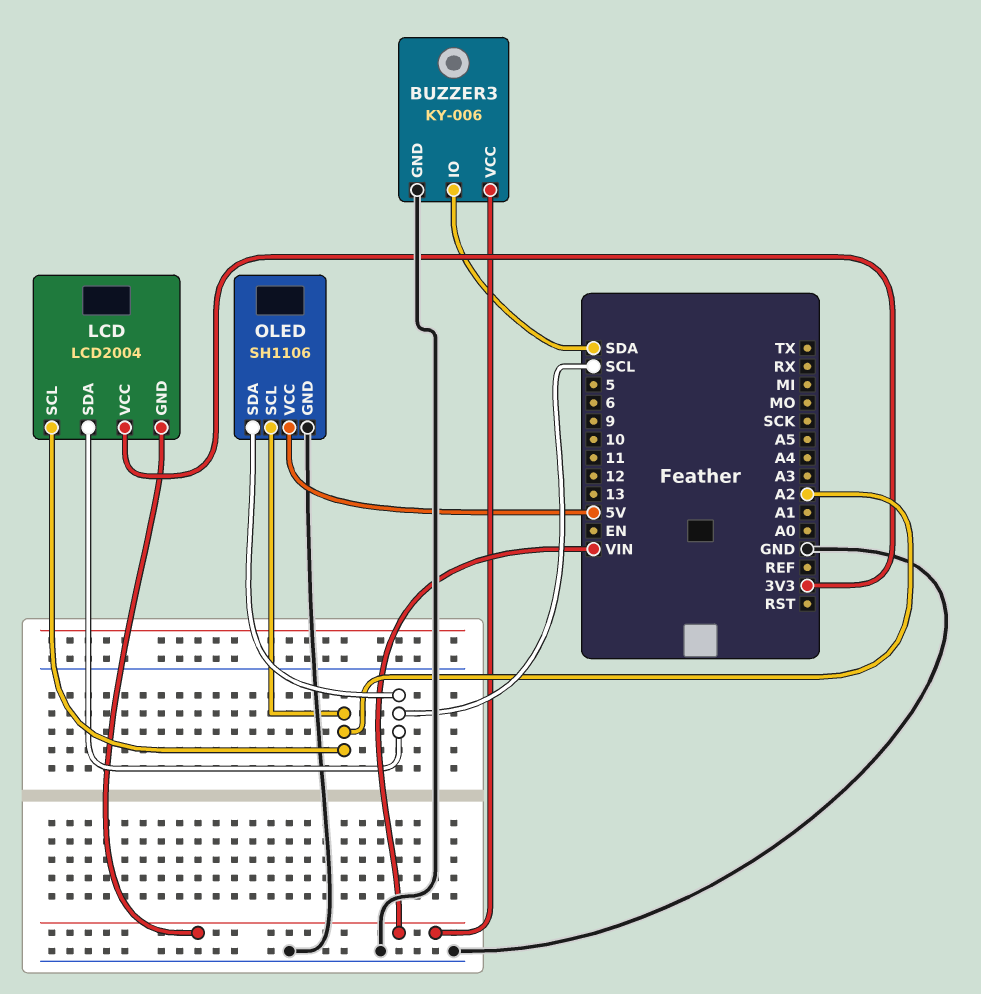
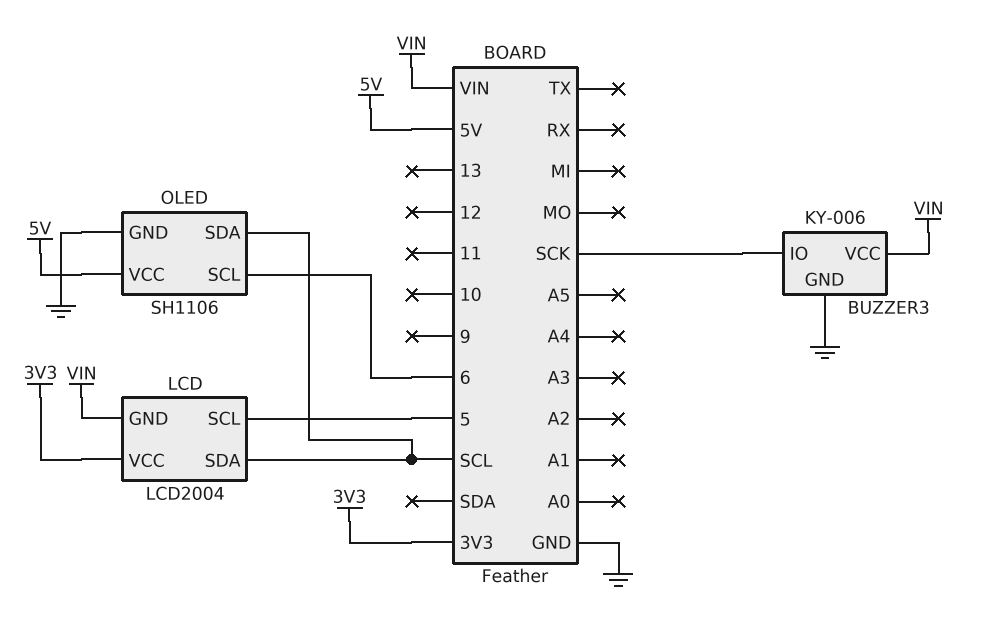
BUZZER3 pin IO: SDA -> SCK
LCD pin SCL: A2 -> 5
OLED pin SCL: A2 -> 6

